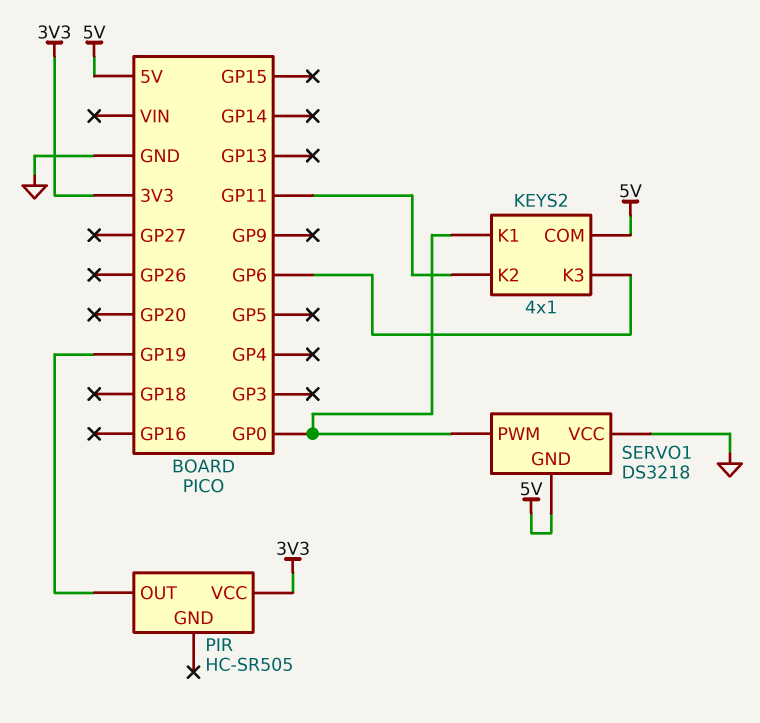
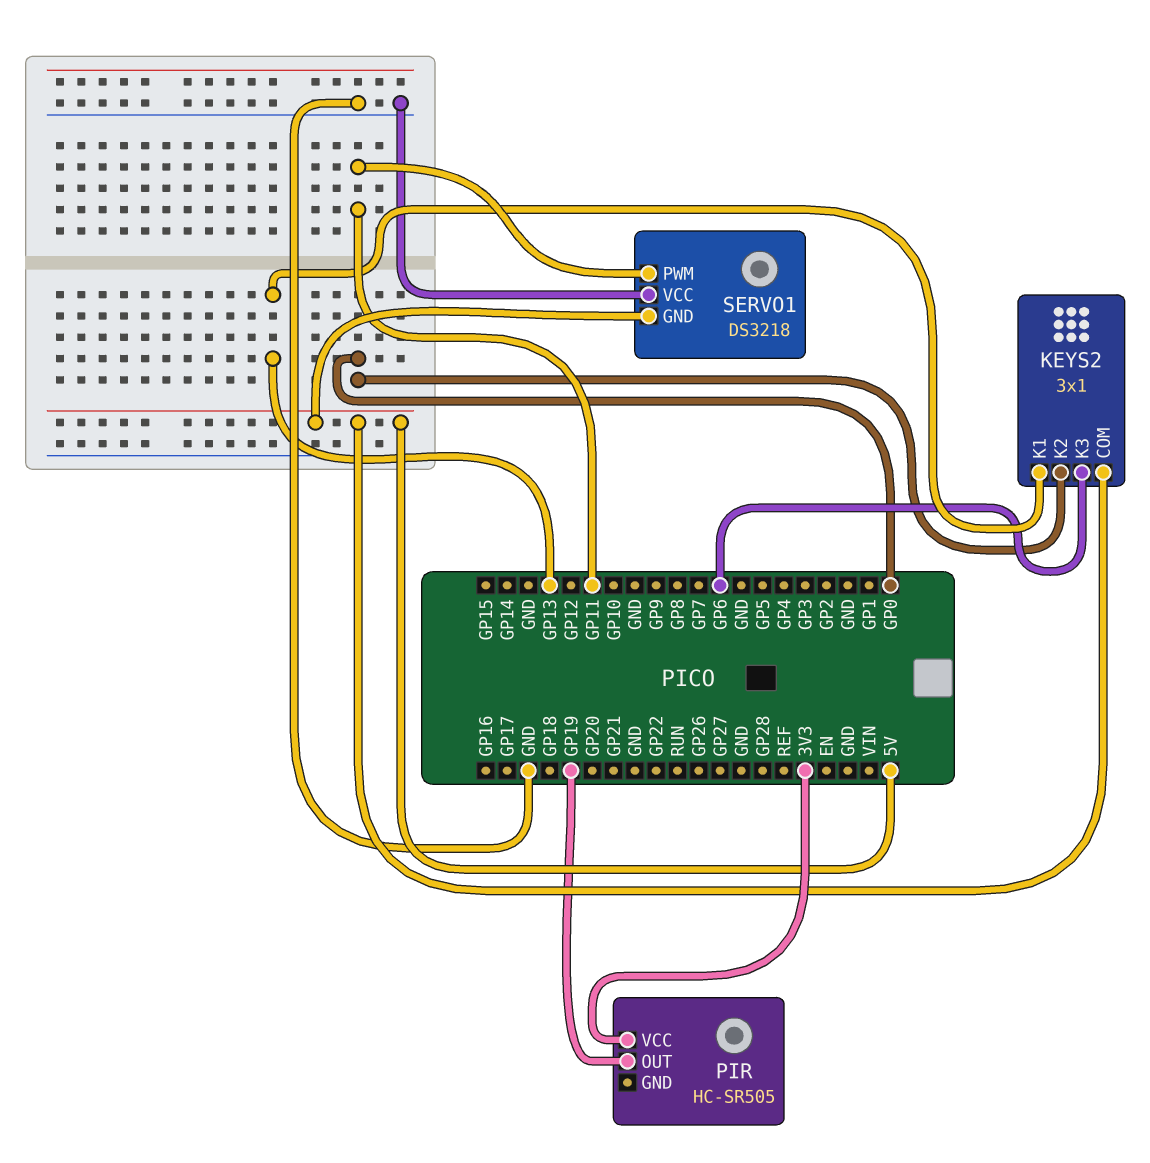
KEYS2: 4x1 -> 3x1
KEYS2 pin K1: GP0 -> GP13
KEYS2 pin K2: GP11 -> GP0
SERVO1 pin PWM: GP0 -> GP11

